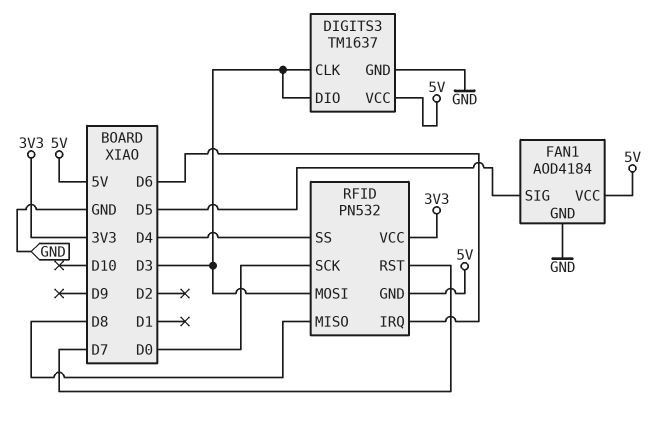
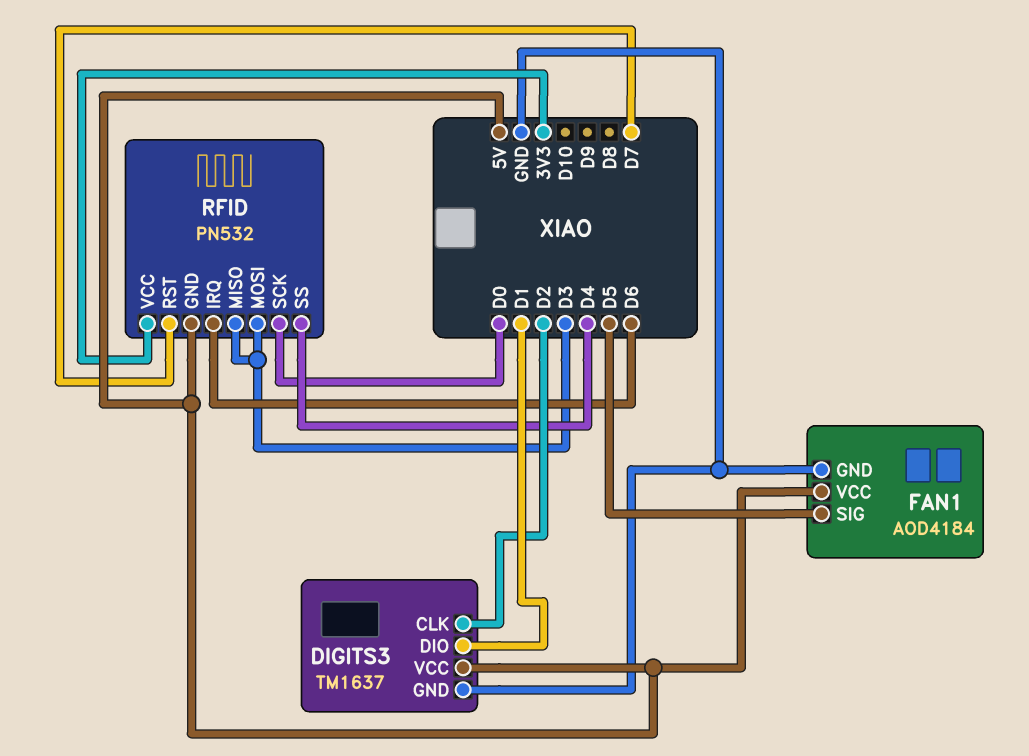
DIGITS3 pin CLK: D3 -> D2
DIGITS3 pin DIO: D3 -> D1
RFID pin MISO: D8 -> D3

